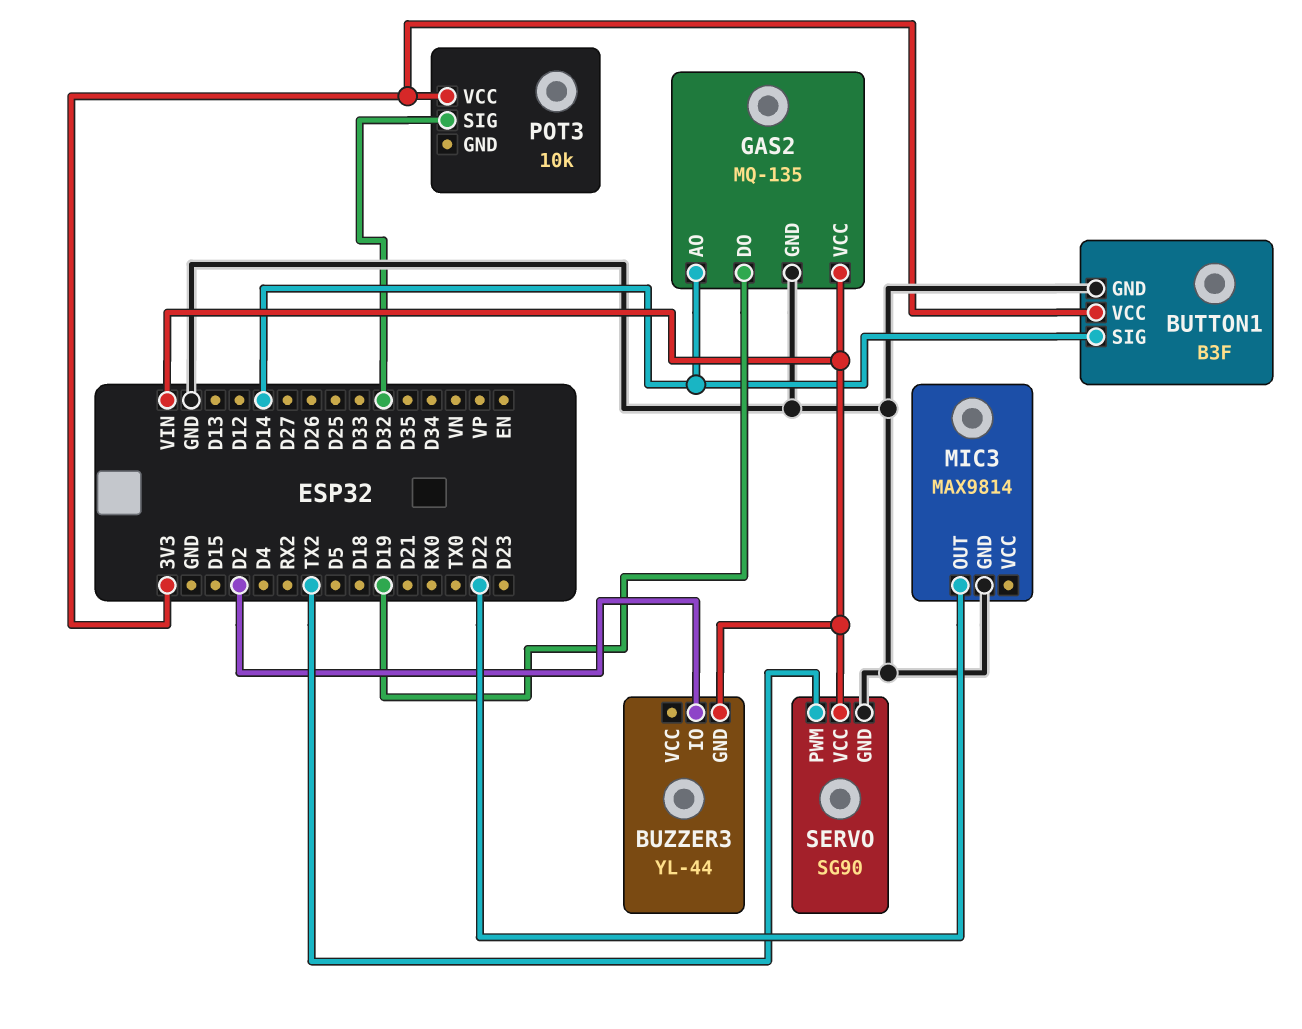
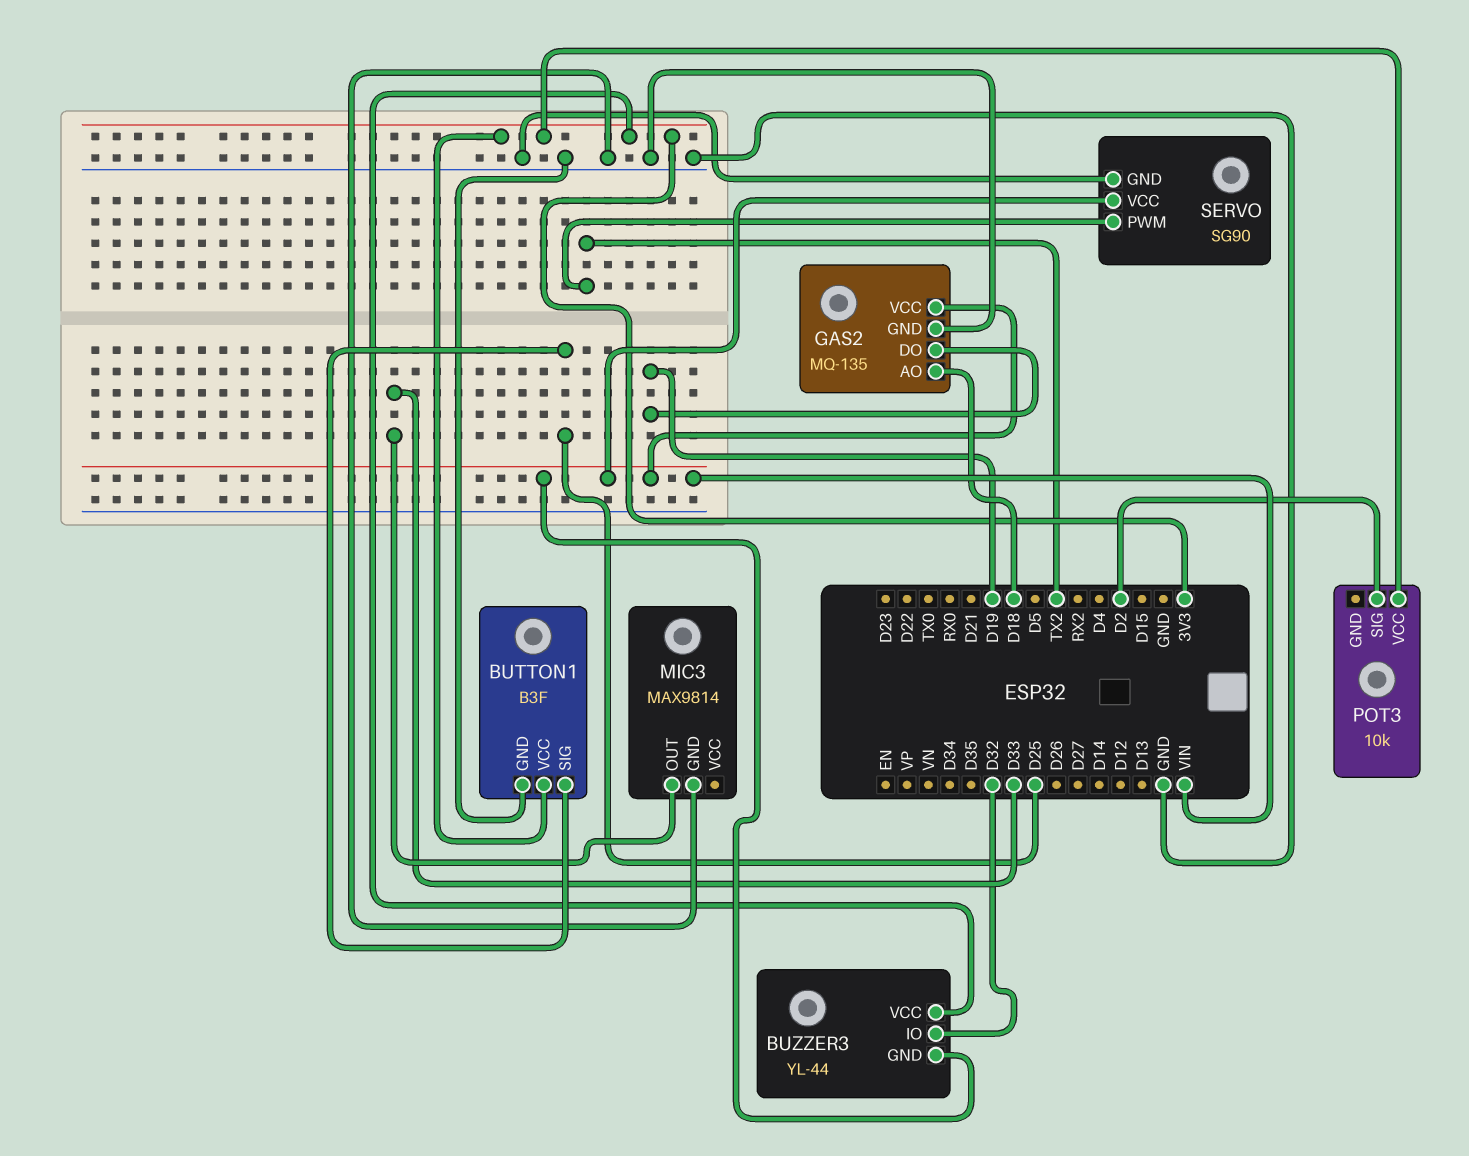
BUTTON1 pin SIG: D14 -> D25
BUZZER3 pin IO: D2 -> D32
BUZZER3 pin VCC: none -> 3V3
GAS2 pin AO: D14 -> D18
MIC3 pin OUT: D22 -> D33
POT3 pin SIG: D32 -> D2

